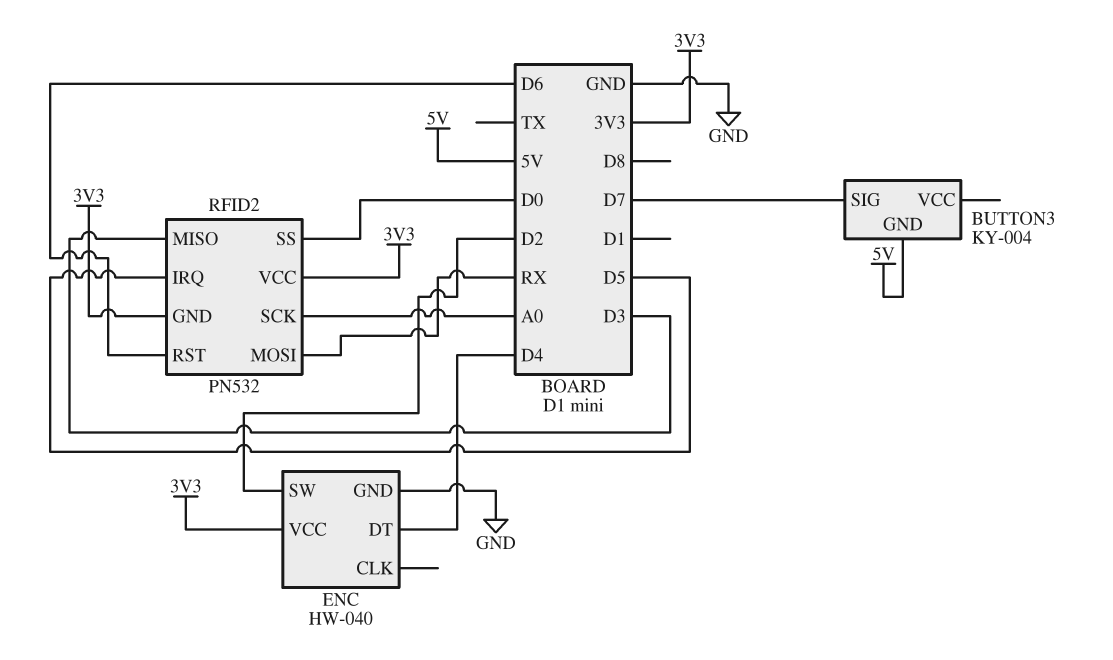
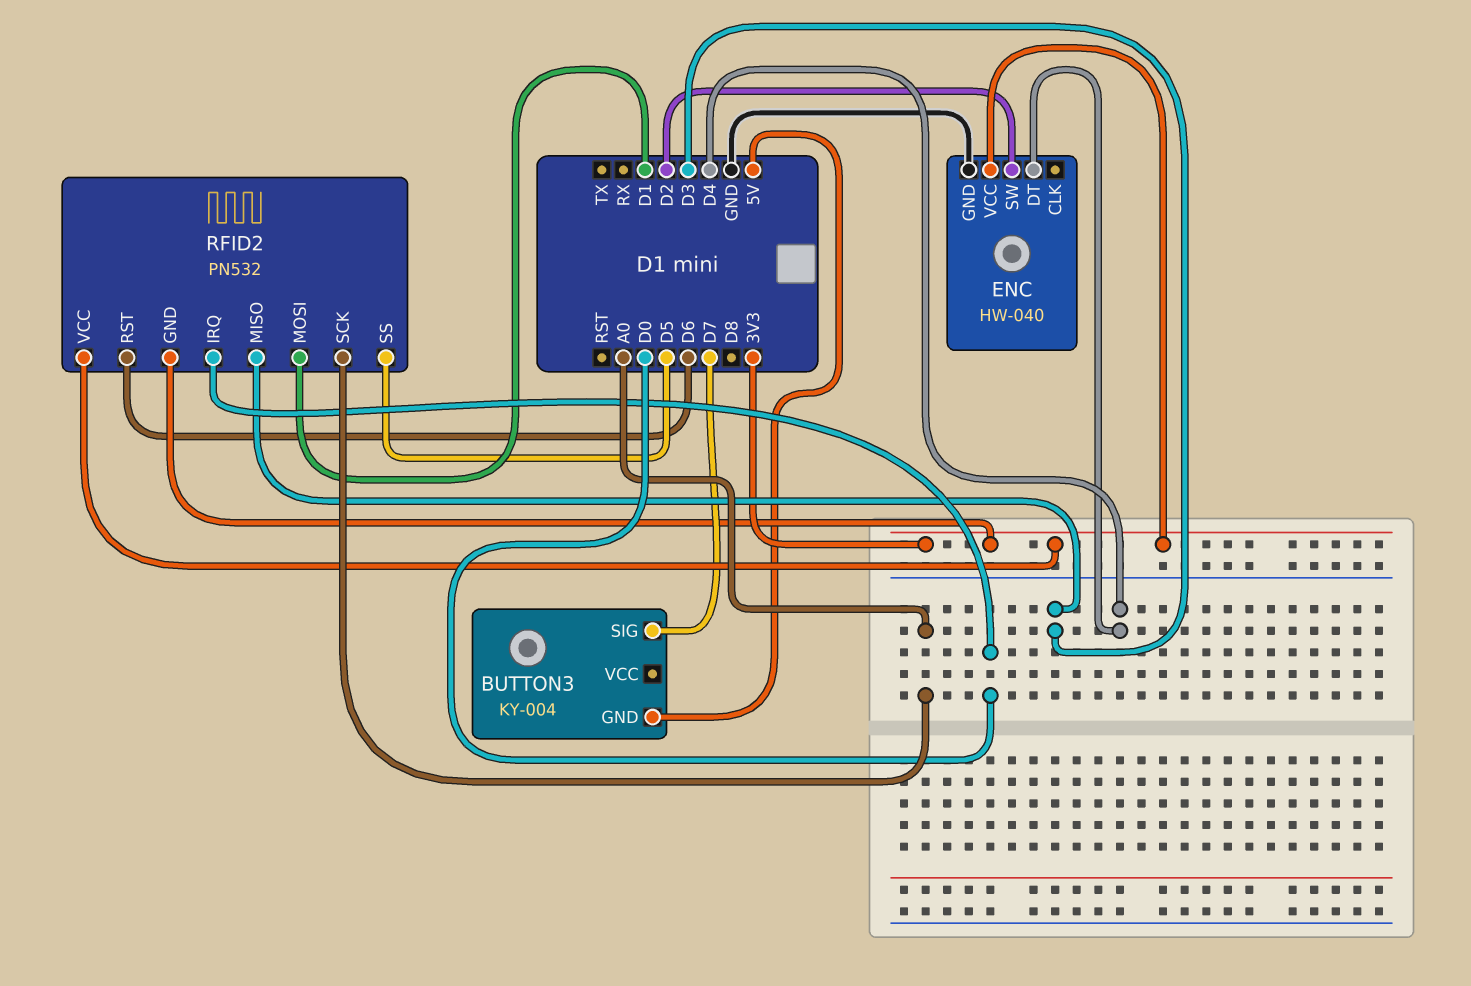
RFID2 pin IRQ: D5 -> D0
RFID2 pin MOSI: RX -> D1
RFID2 pin SS: D0 -> D5

